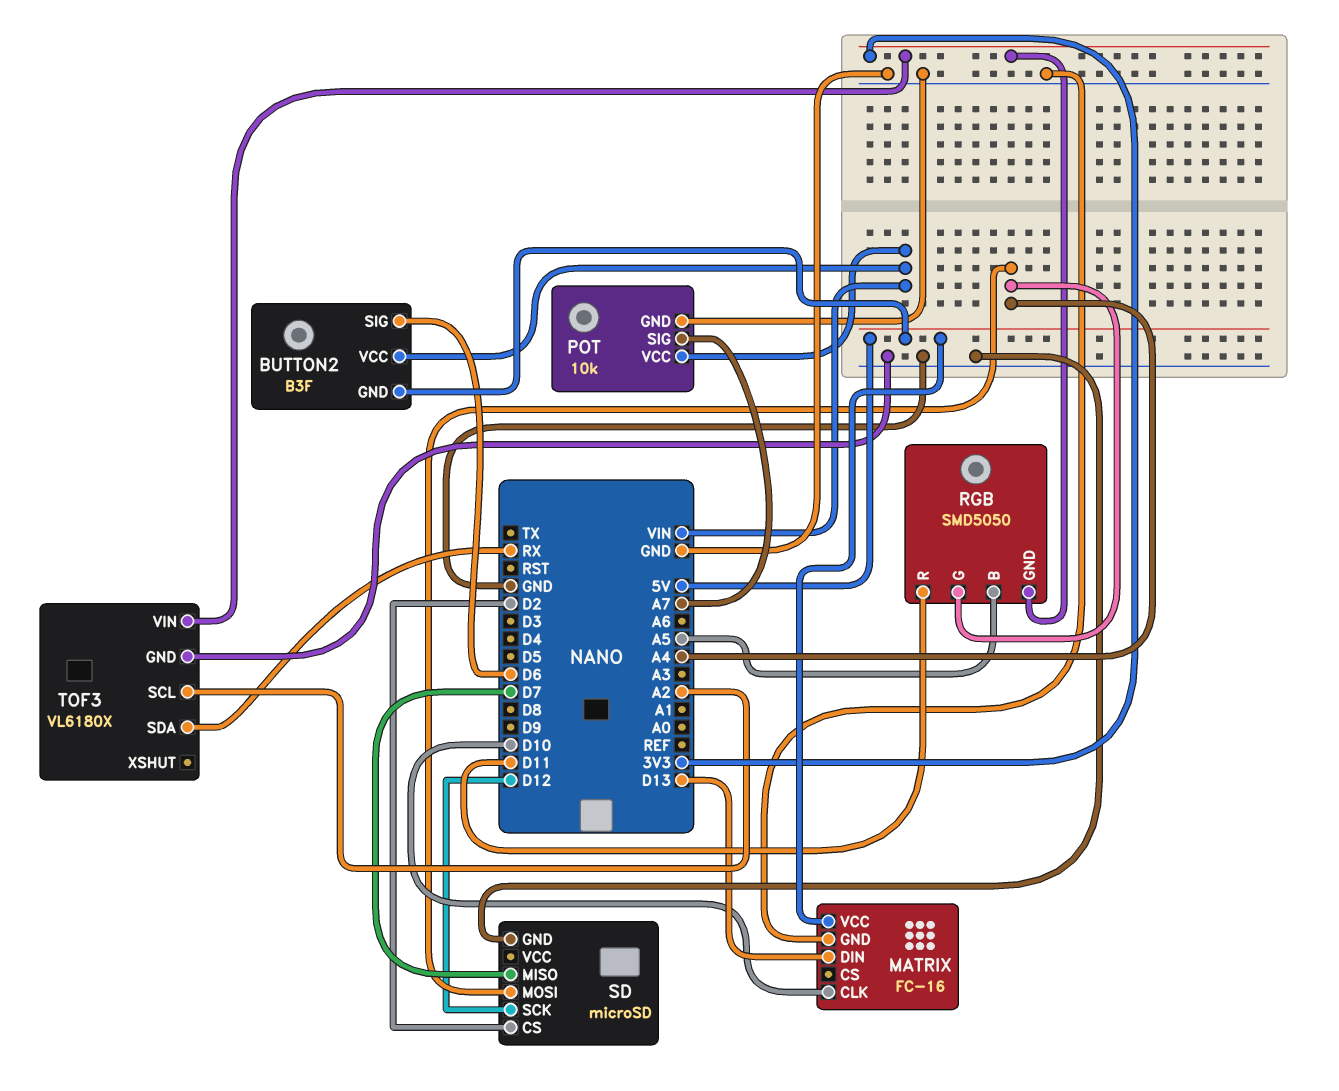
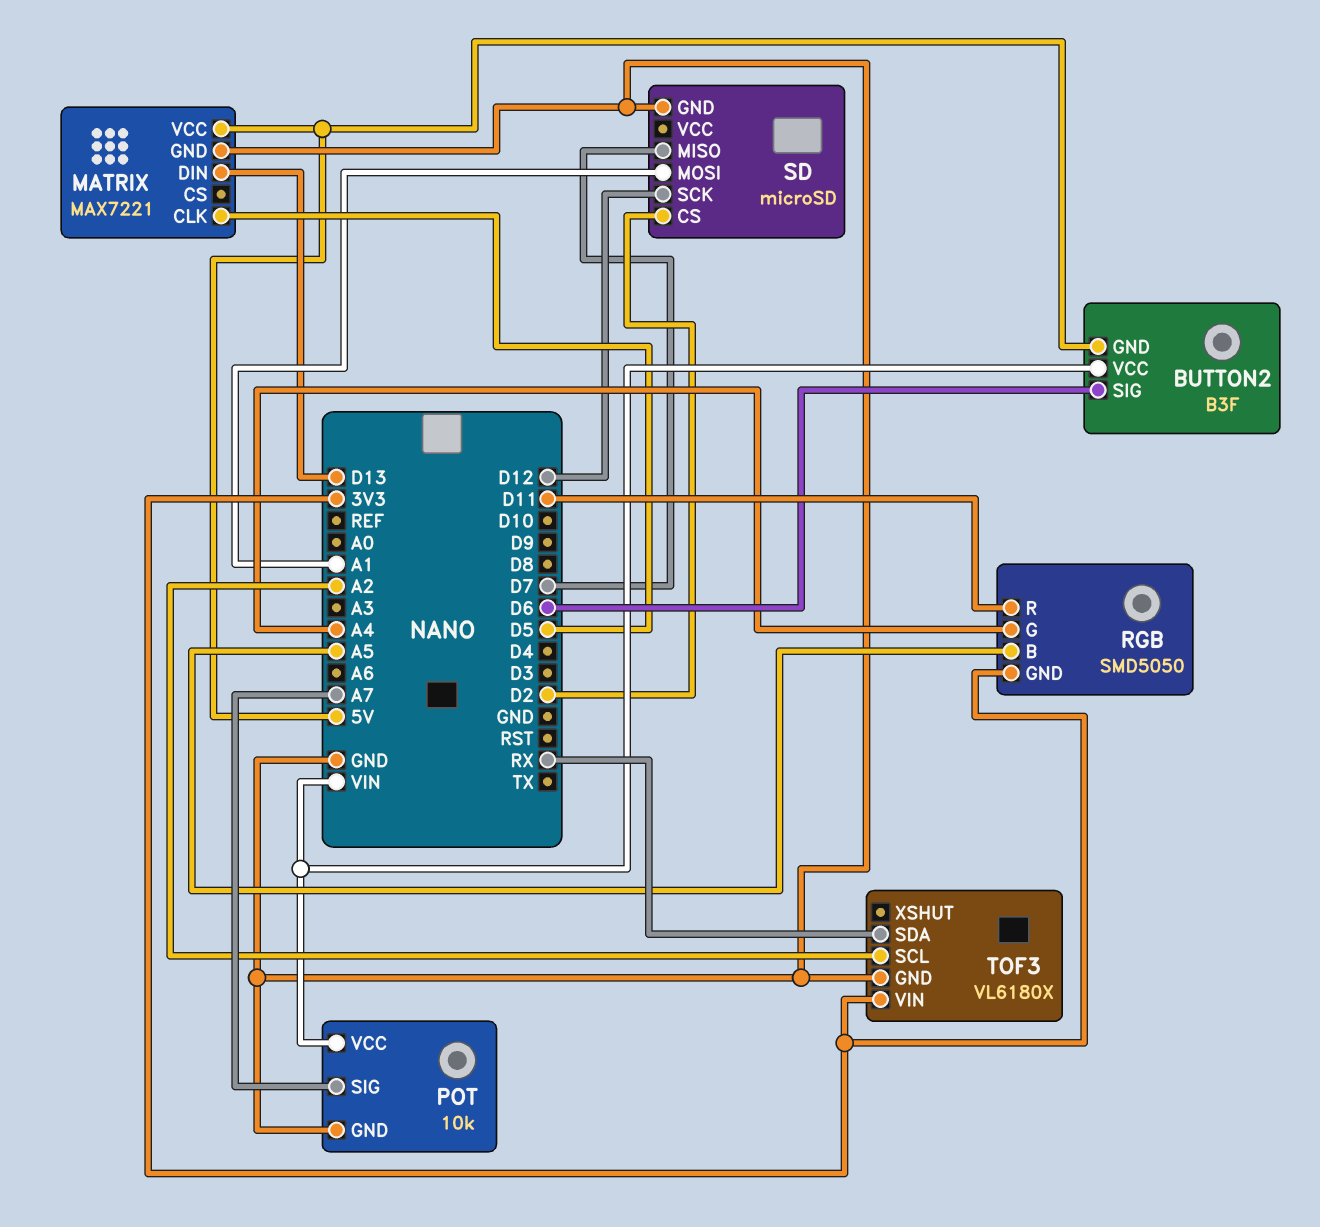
MATRIX: FC-16 -> MAX7221
MATRIX pin CLK: D10 -> D5
SD pin MOSI: A4 -> A1

